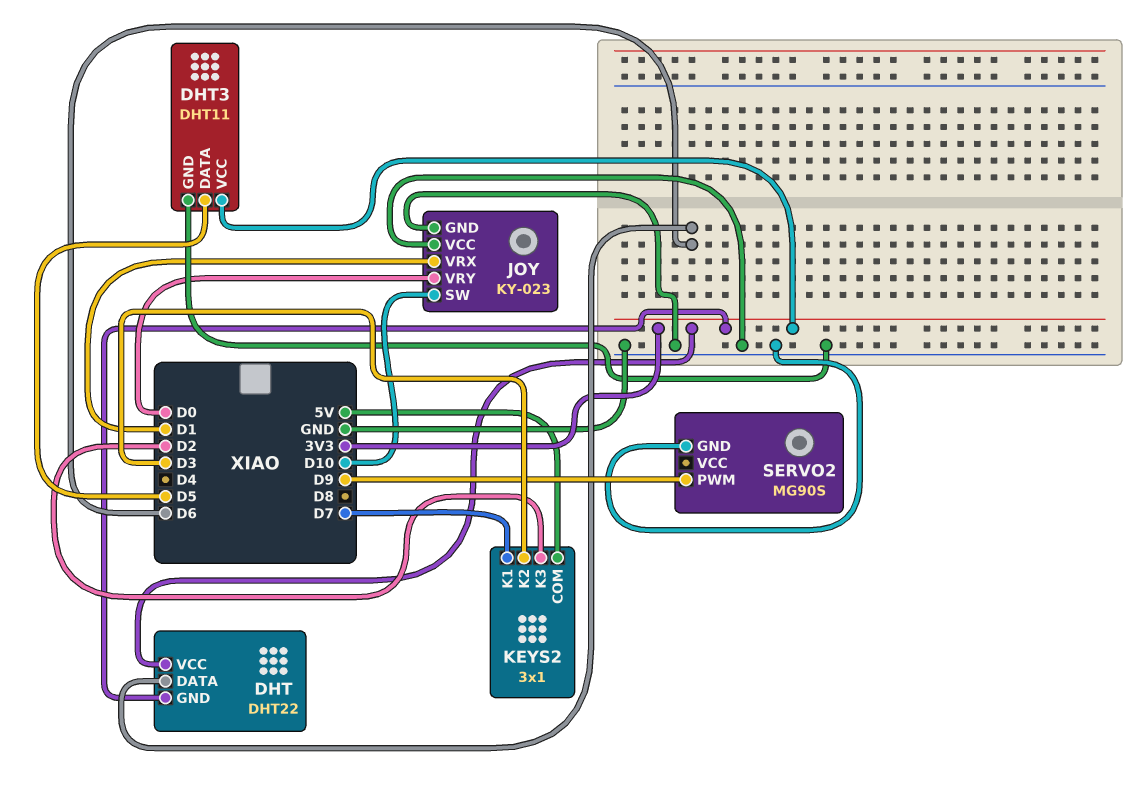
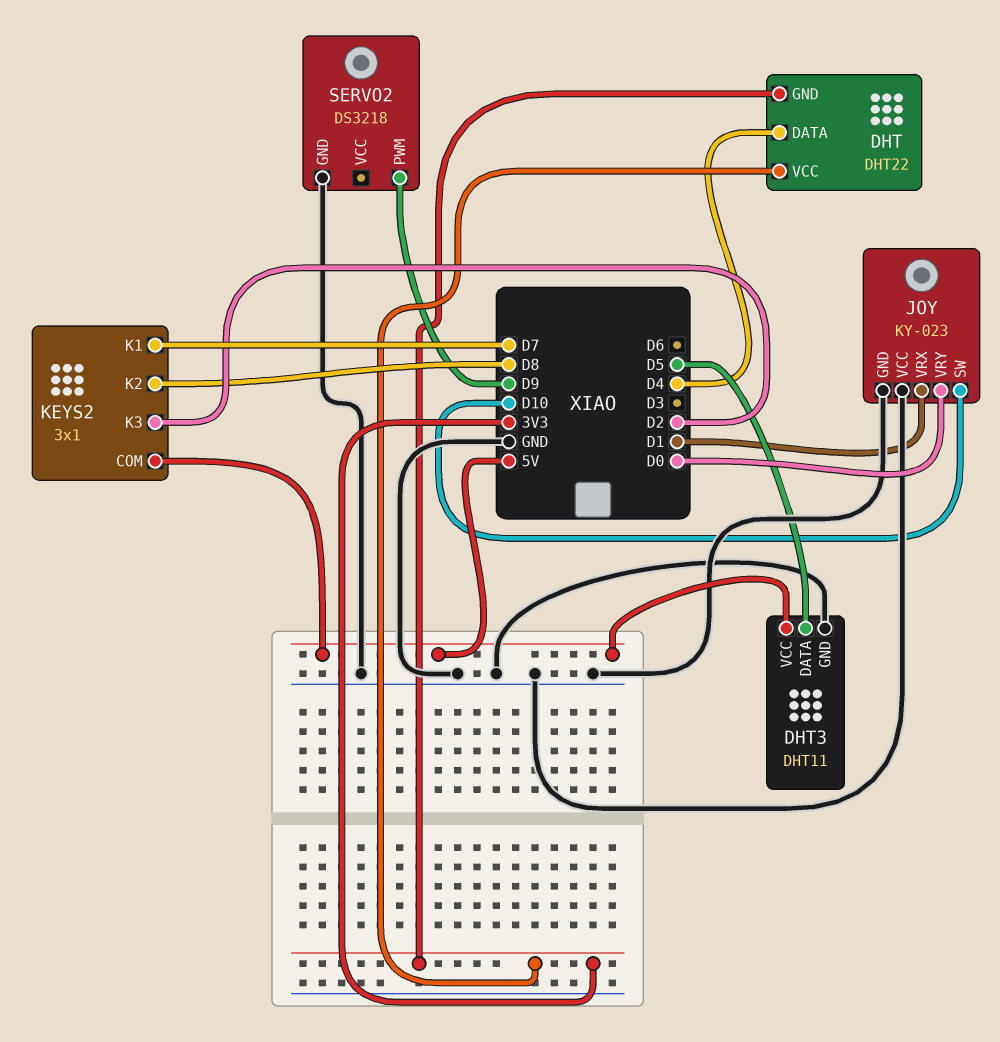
DHT pin DATA: D6 -> D4
DHT3 pin VCC: 3V3 -> 5V
KEYS2 pin K2: D3 -> D8
SERVO2: MG90S -> DS3218

